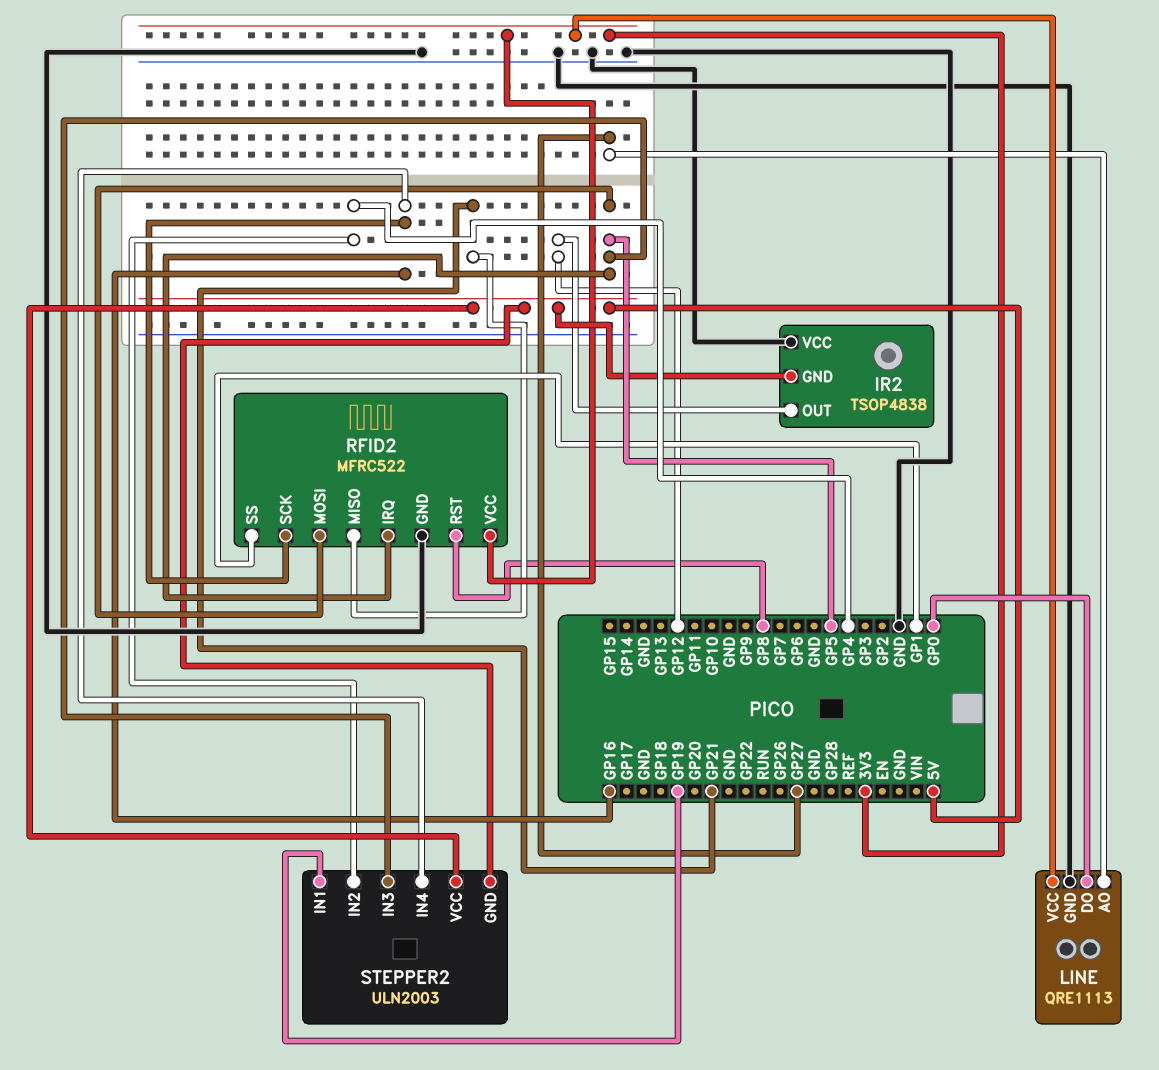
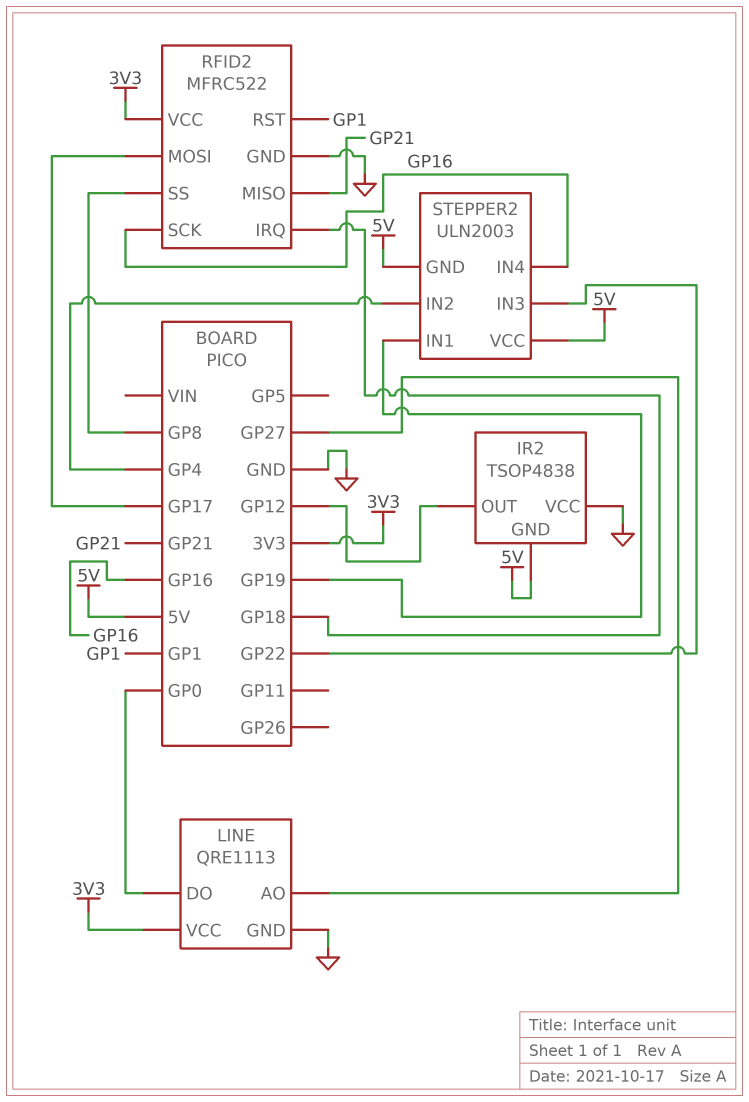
RFID2 pin IRQ: GP5 -> GP18
RFID2 pin MOSI: GP5 -> GP17
RFID2 pin RST: GP8 -> GP1
RFID2 pin SS: GP1 -> GP8
STEPPER2 pin IN3: GP5 -> GP22

